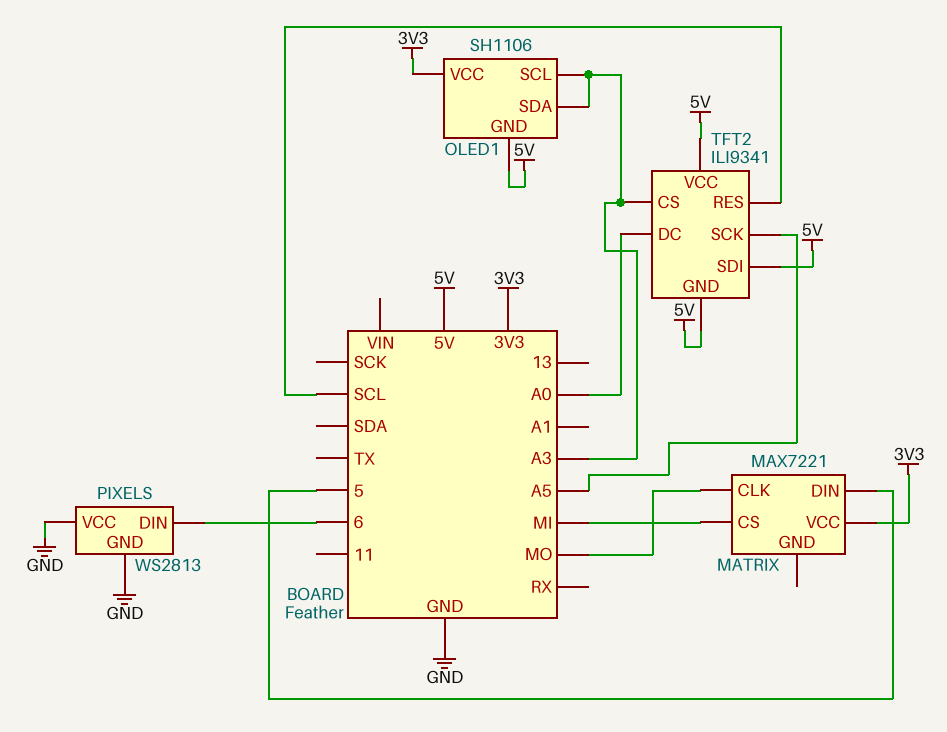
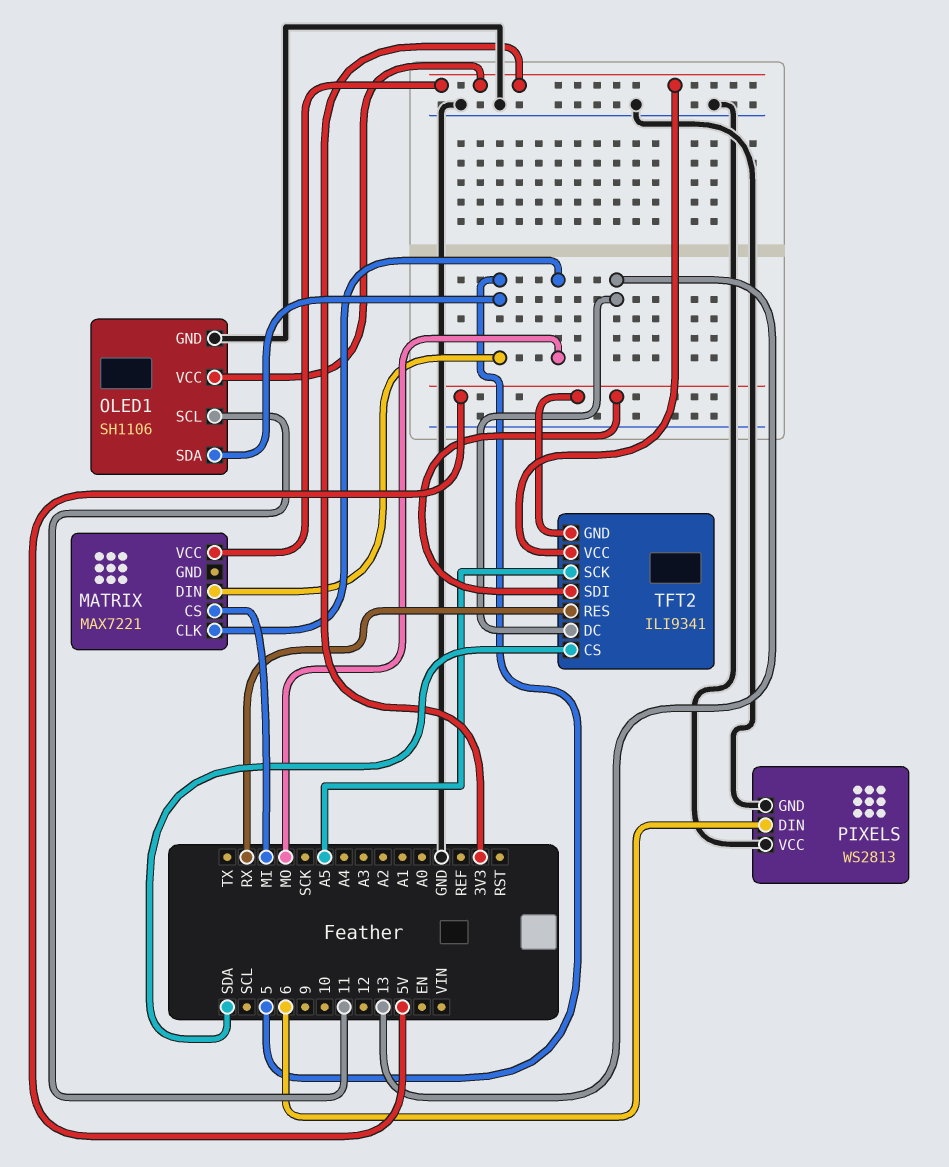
OLED1 pin GND: 5V -> GND
OLED1 pin SCL: A3 -> 11
OLED1 pin SDA: A3 -> 5
TFT2 pin CS: A3 -> SDA
TFT2 pin DC: A0 -> 13
TFT2 pin RES: SCL -> RX
TFT2 pin VCC: 5V -> 3V3

